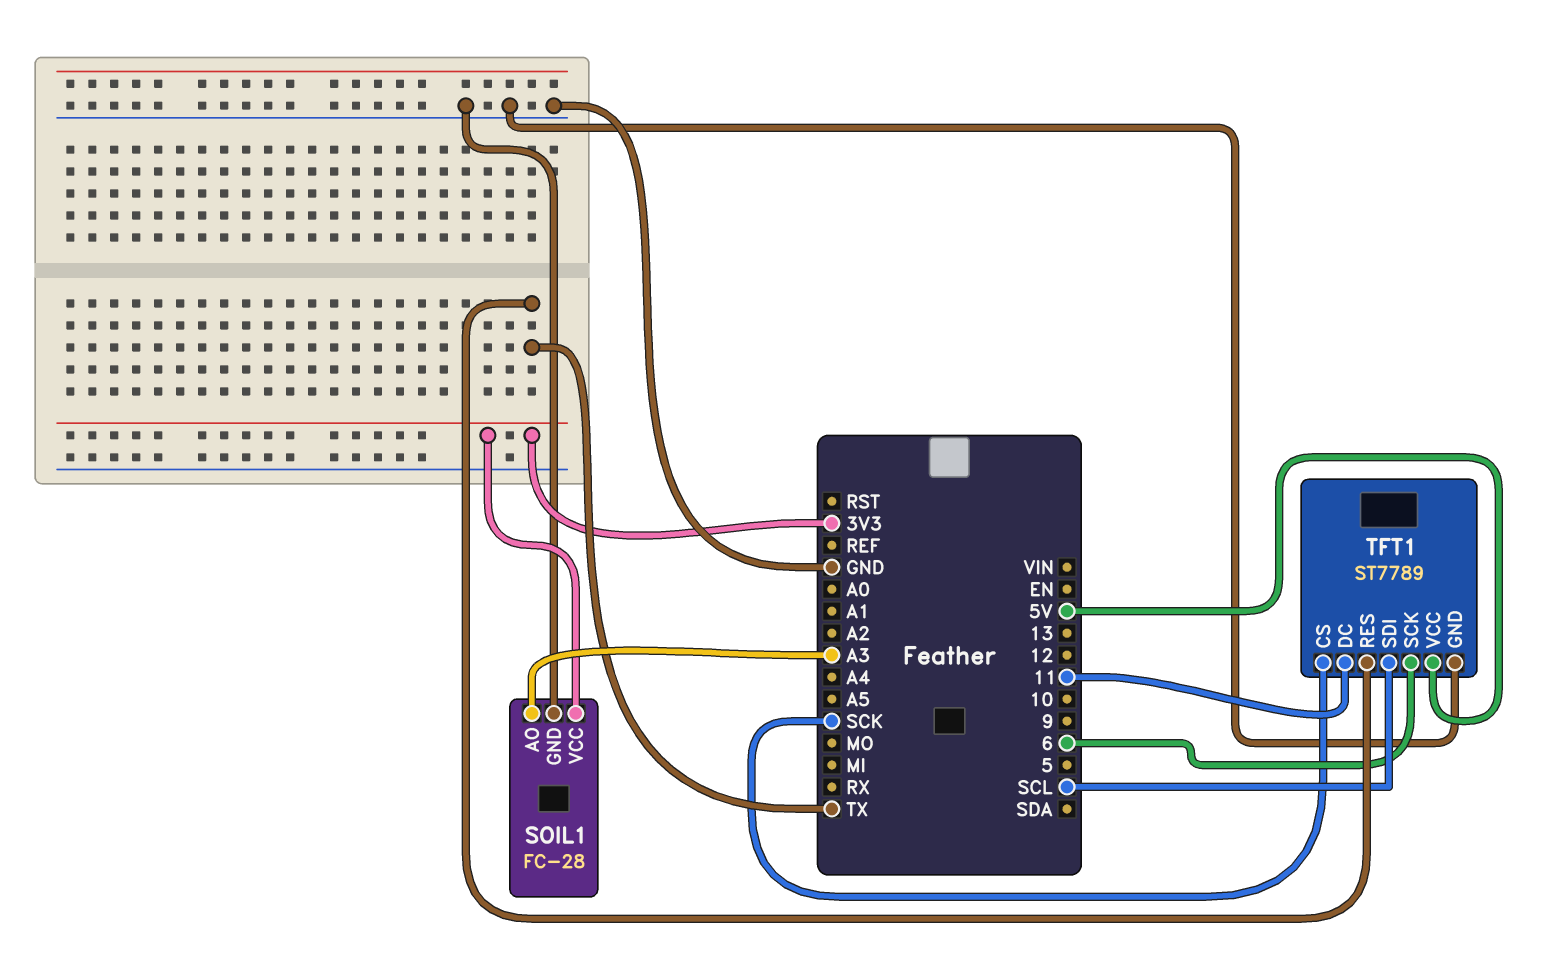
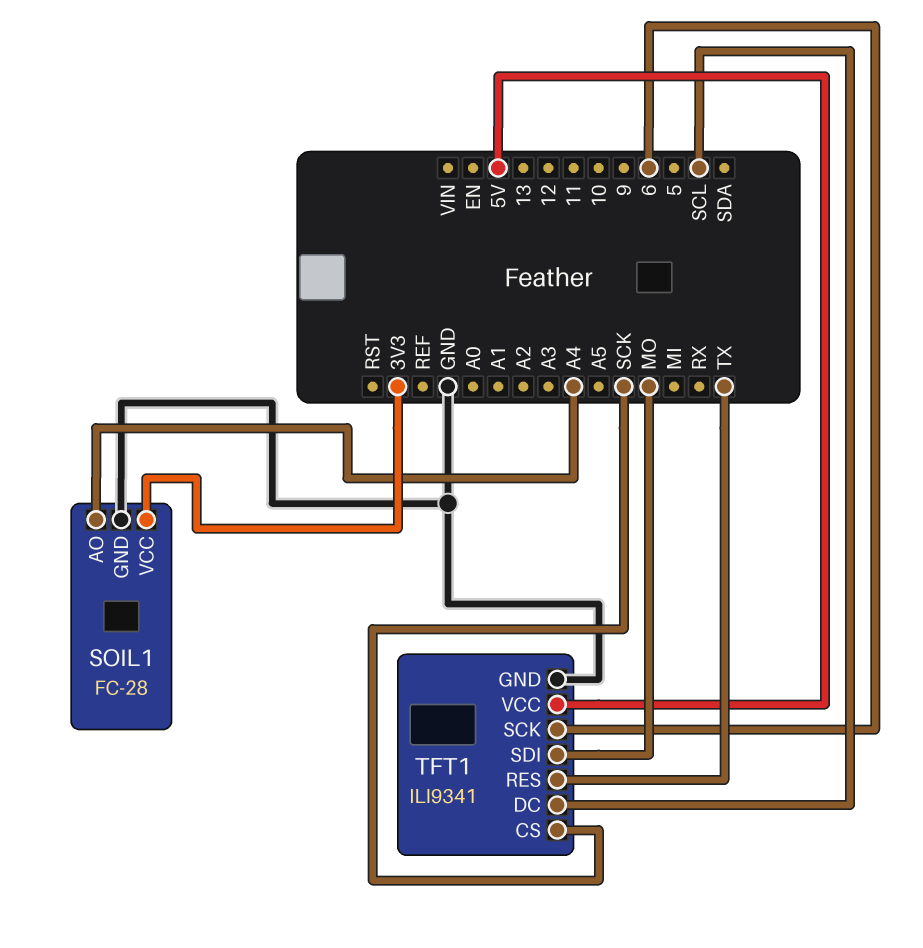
SOIL1 pin AO: A3 -> A4
TFT1: ST7789 -> ILI9341
TFT1 pin DC: 11 -> SCL
TFT1 pin SDI: SCL -> MO

